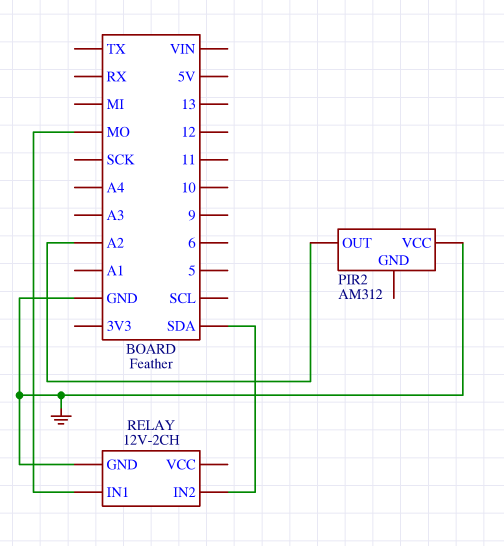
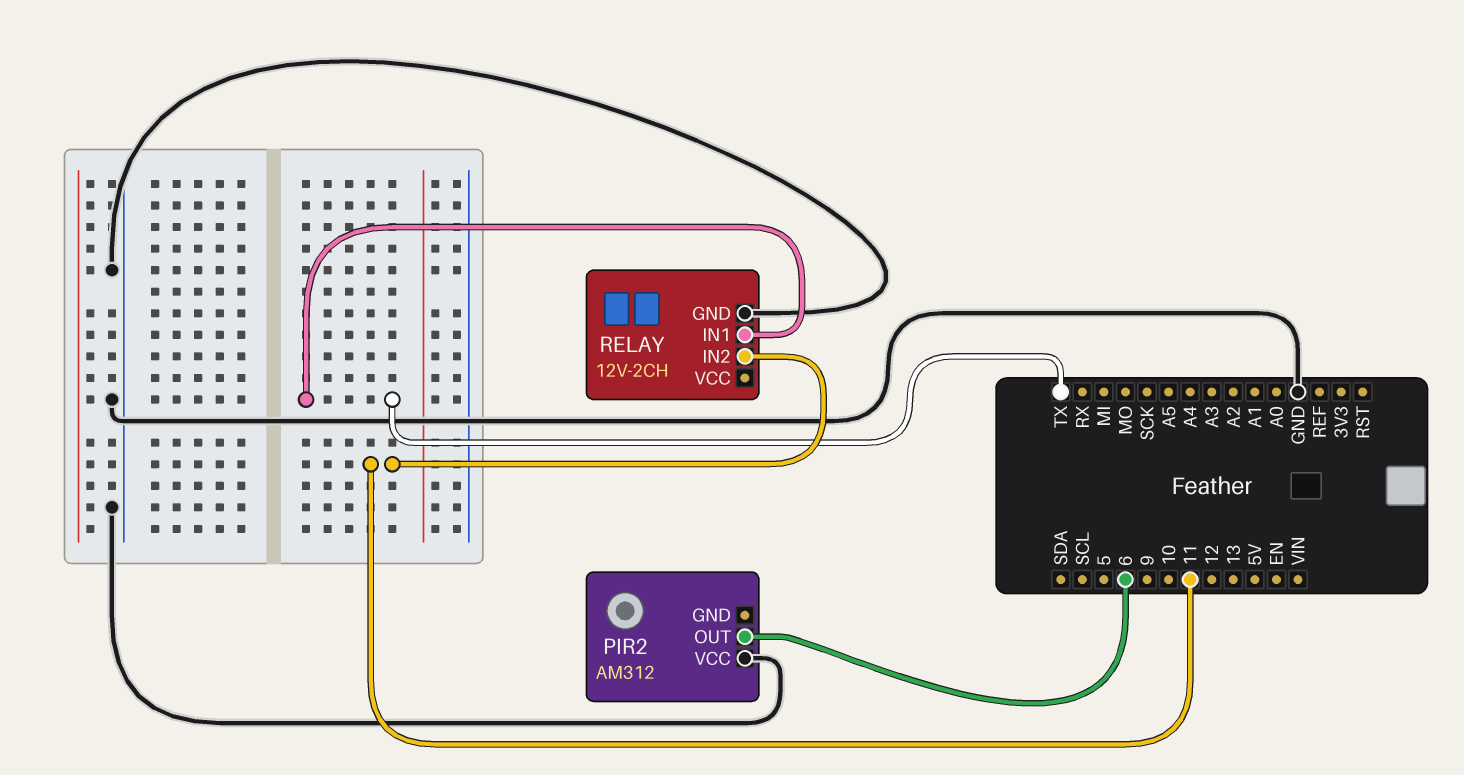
PIR2 pin OUT: A2 -> 6
RELAY pin IN1: MO -> TX
RELAY pin IN2: SDA -> 11

